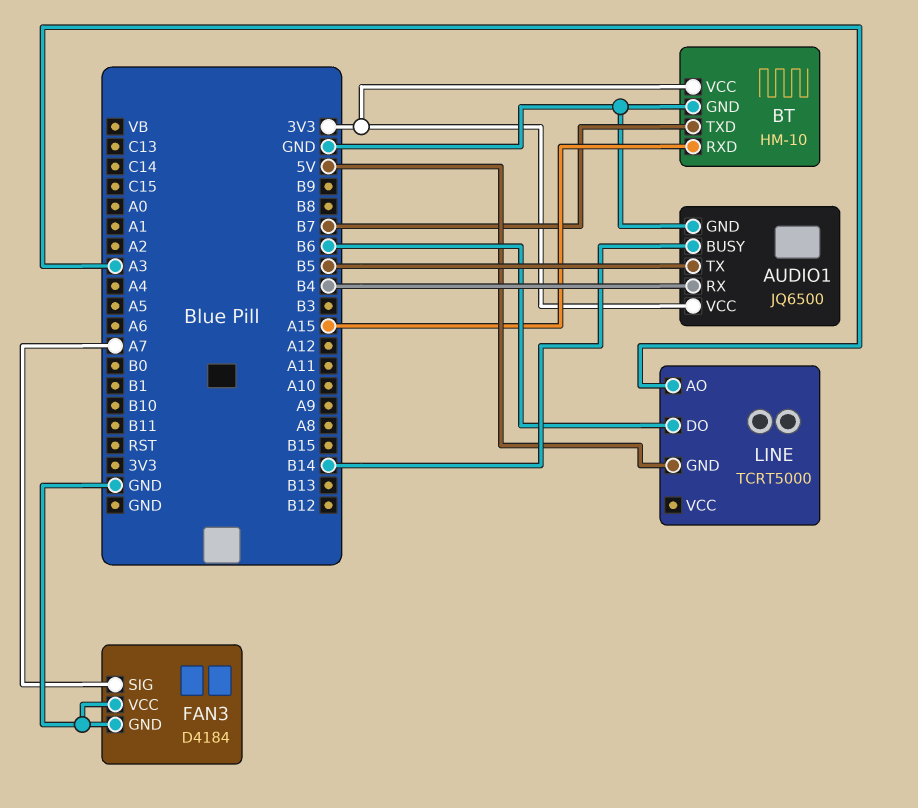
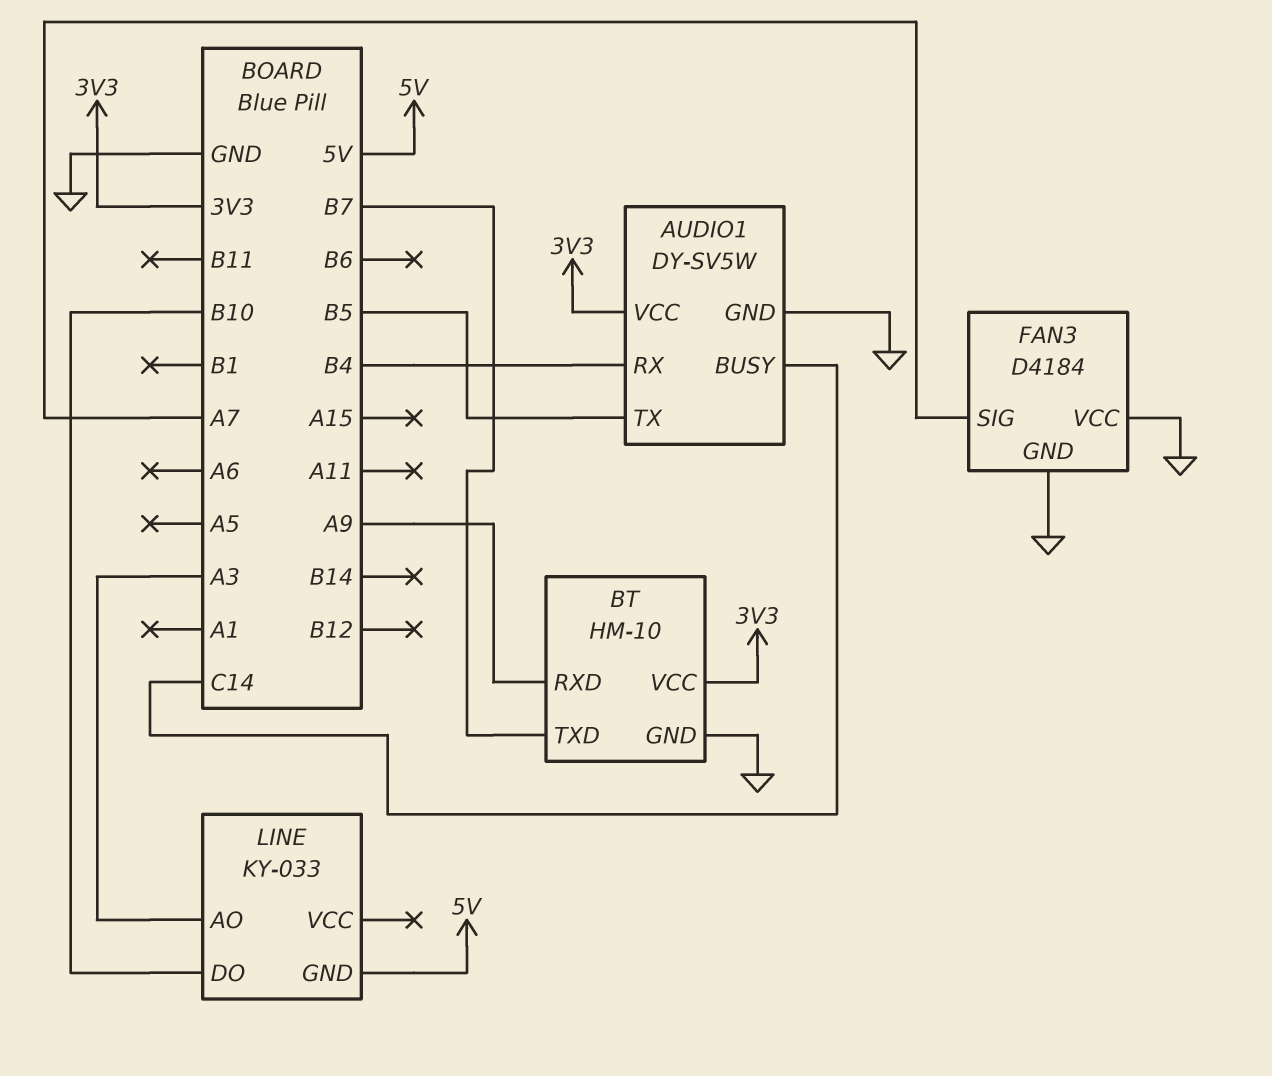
AUDIO1: JQ6500 -> DY-SV5W
AUDIO1 pin BUSY: B14 -> C14
BT pin RXD: A15 -> A9
LINE: TCRT5000 -> KY-033
LINE pin DO: B6 -> B10

